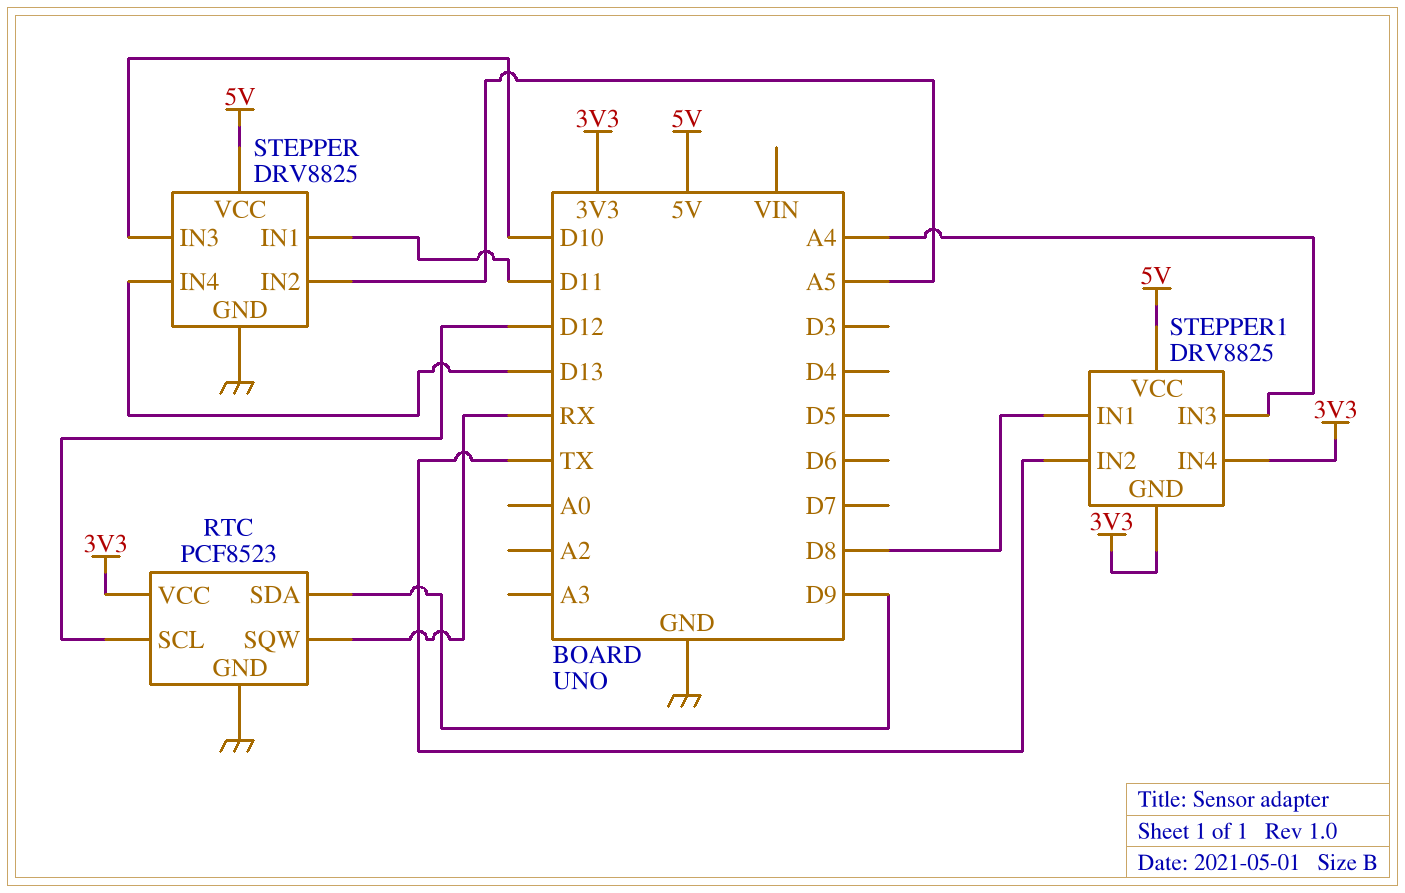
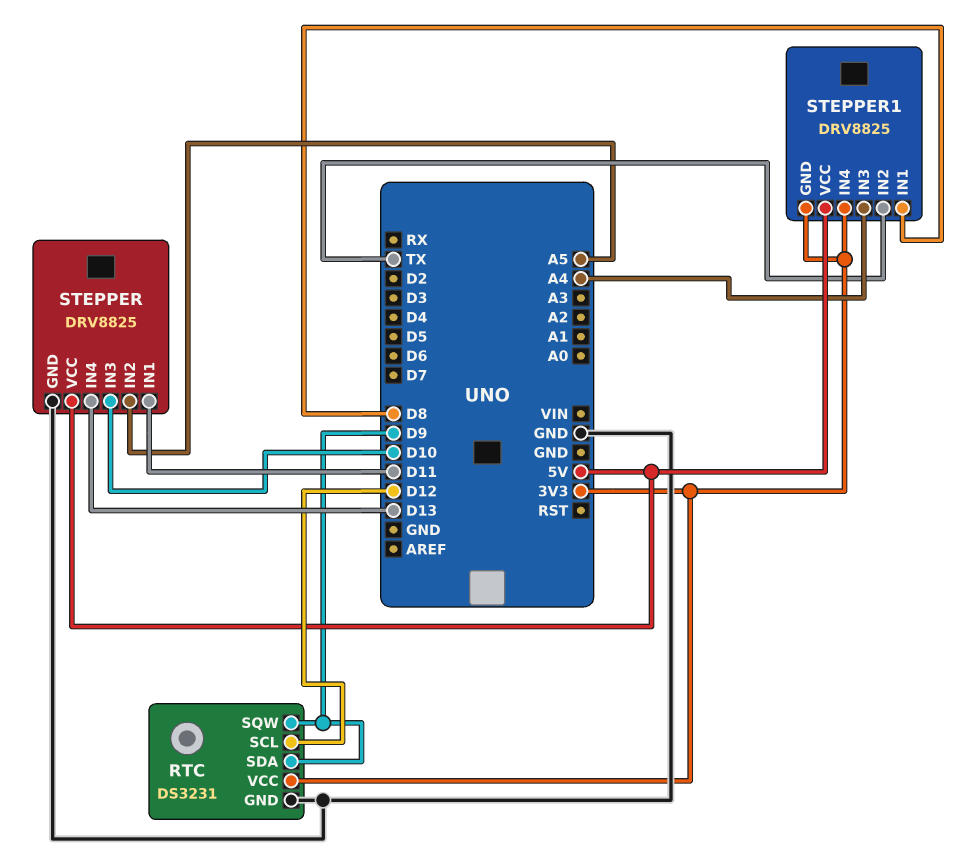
RTC: PCF8523 -> DS3231
RTC pin SQW: RX -> D9

